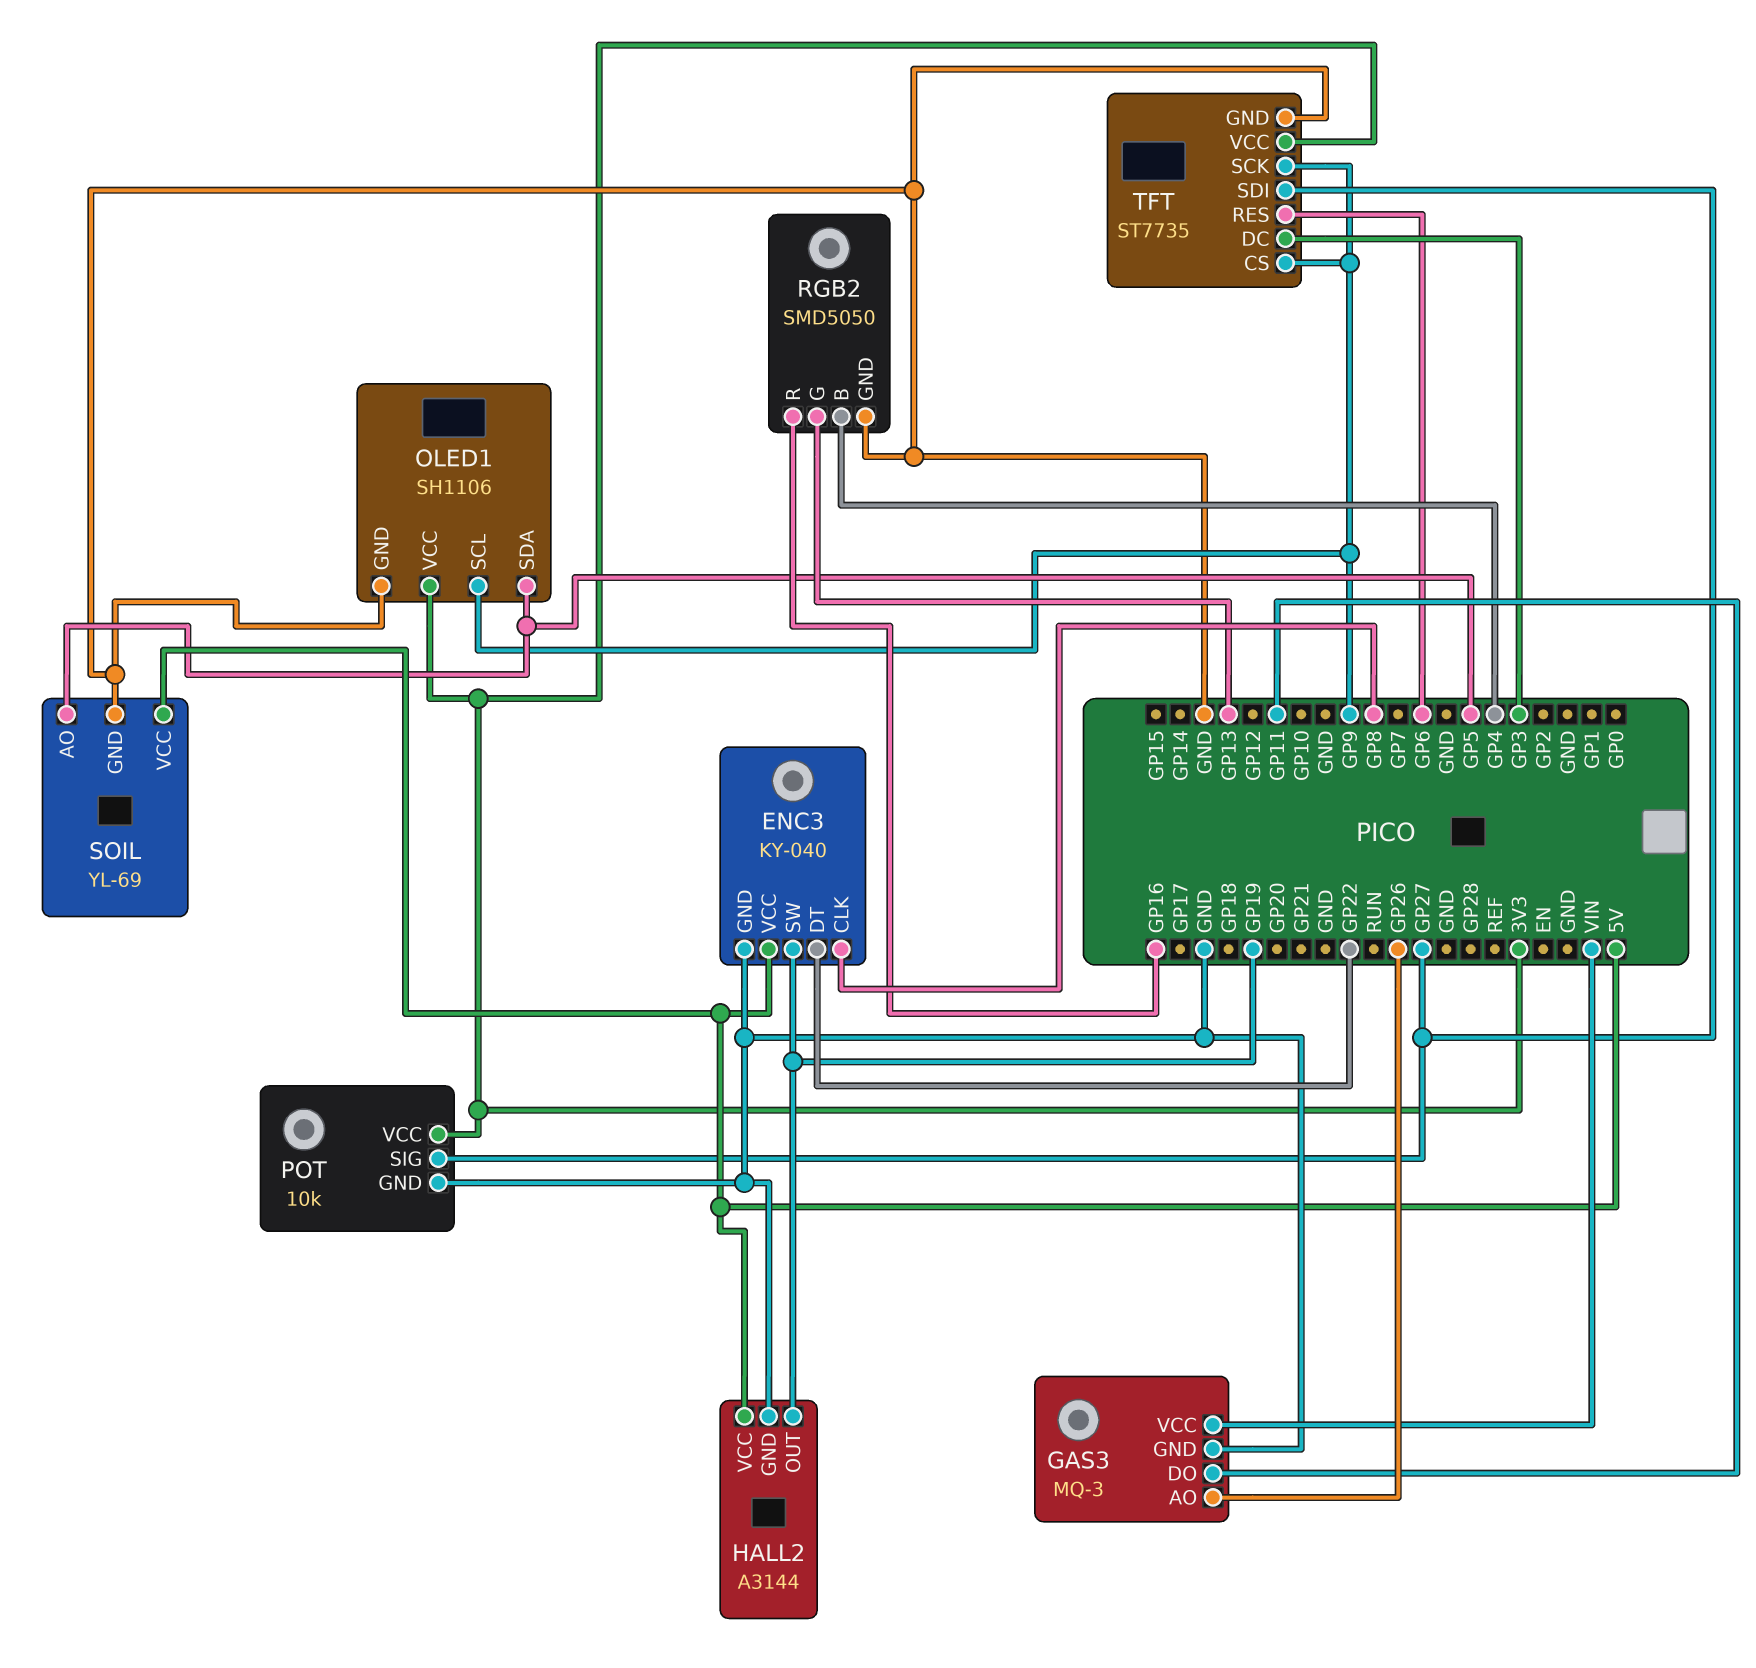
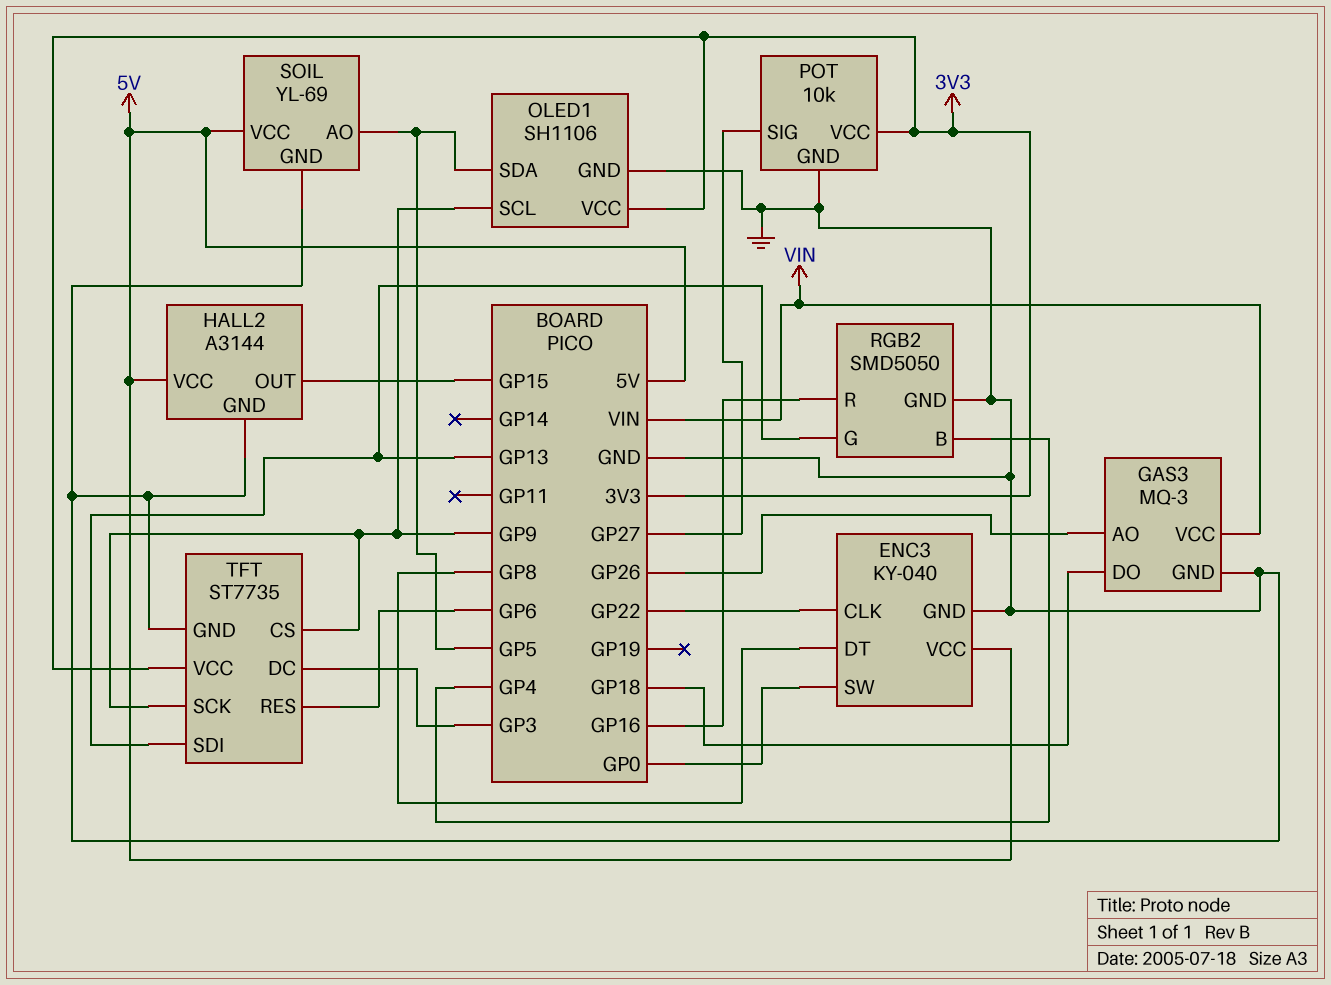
ENC3 pin CLK: GP8 -> GP22
ENC3 pin DT: GP22 -> GP8
ENC3 pin SW: GP19 -> GP0
GAS3 pin DO: GP11 -> GP18
HALL2 pin OUT: GP19 -> GP15
TFT pin SDI: GP27 -> GP13

